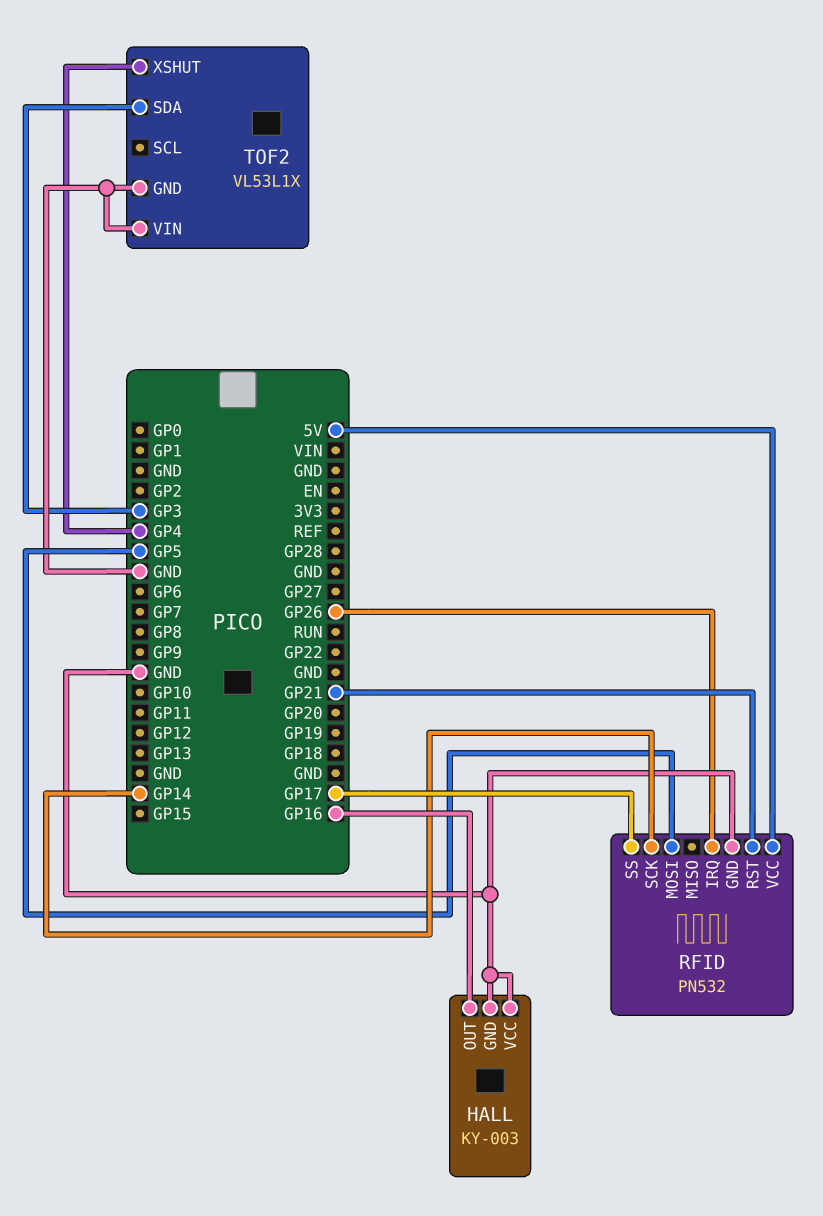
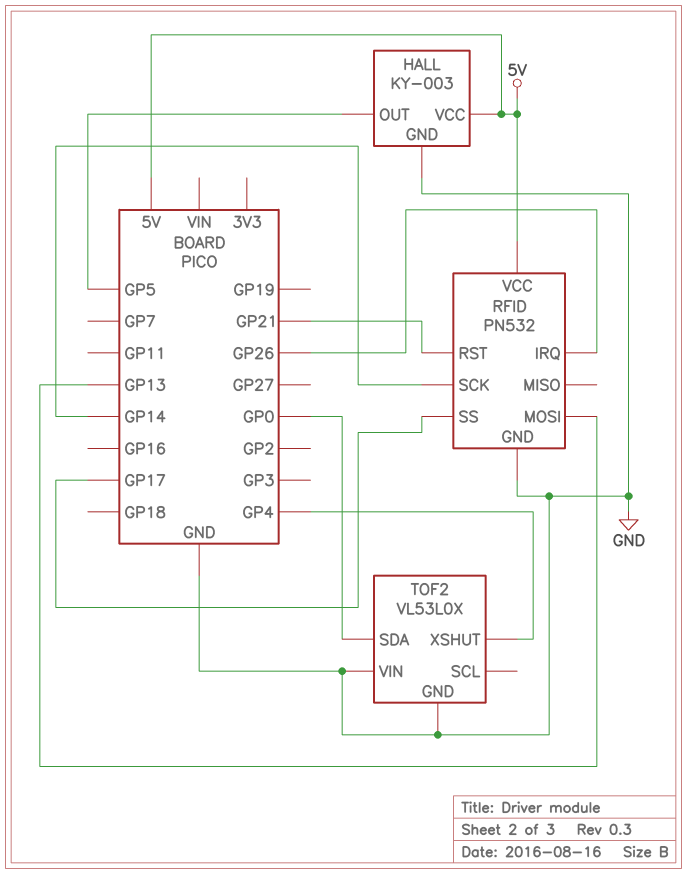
HALL pin OUT: GP16 -> GP5
HALL pin VCC: GND -> 5V
RFID pin MOSI: GP5 -> GP13
TOF2: VL53L1X -> VL53L0X
TOF2 pin SDA: GP3 -> GP0

